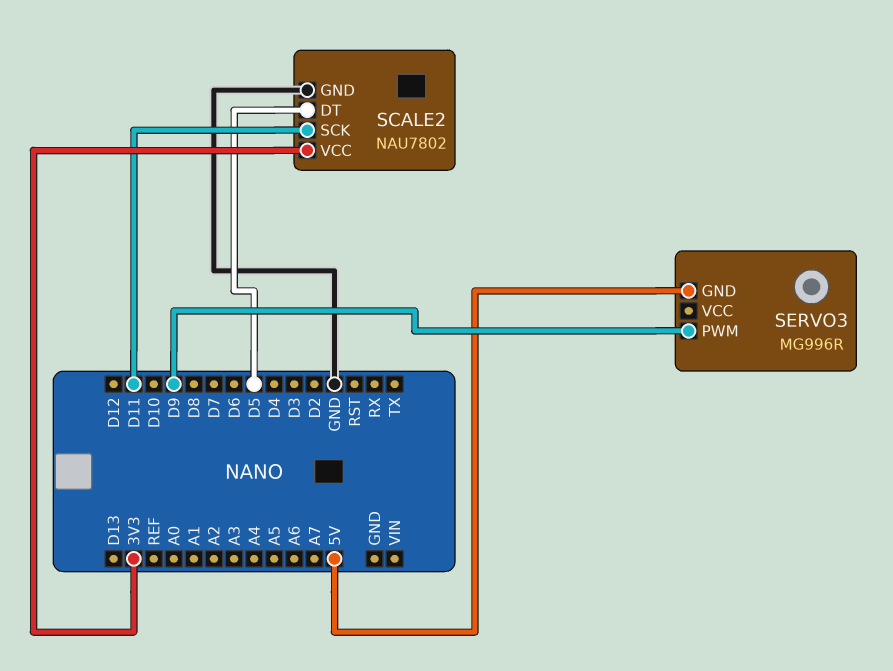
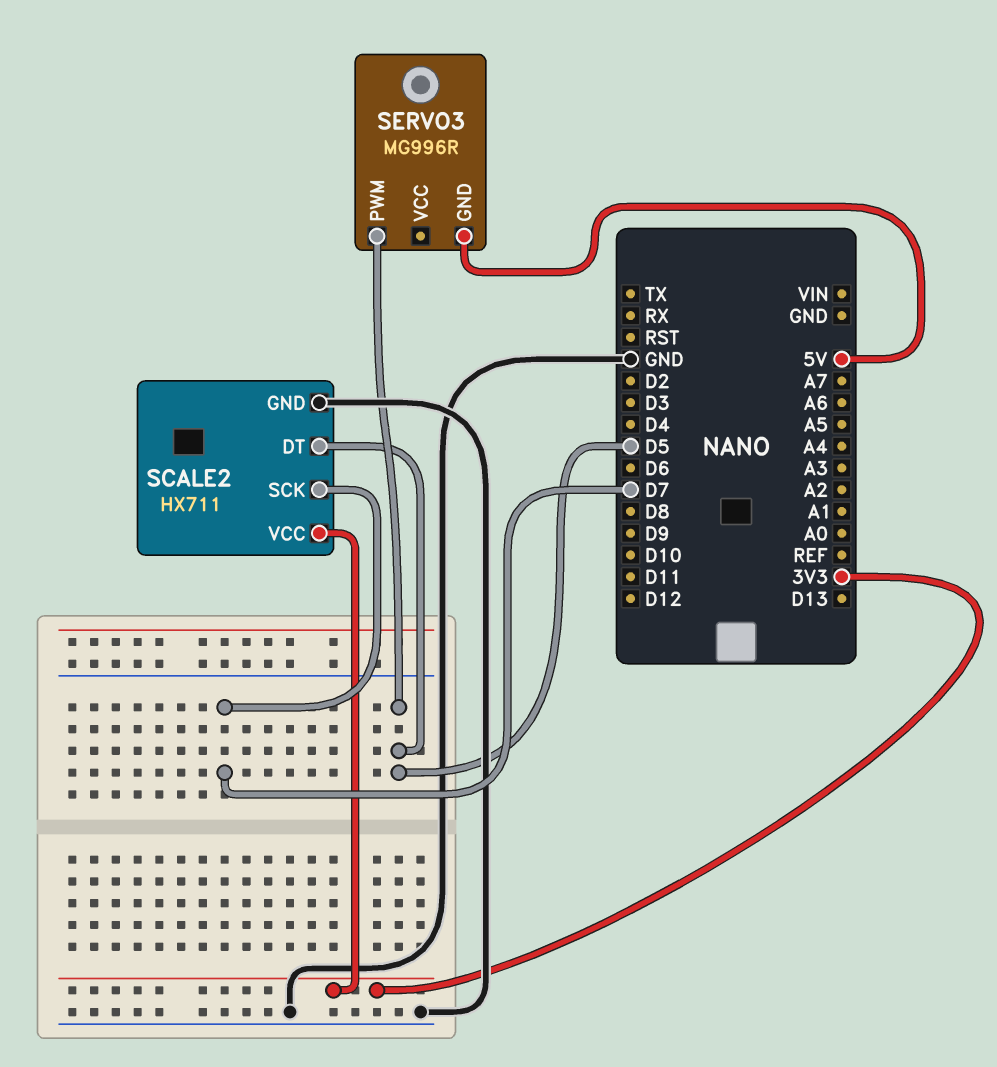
SCALE2: NAU7802 -> HX711
SCALE2 pin SCK: D11 -> D7
SERVO3 pin PWM: D9 -> D5

